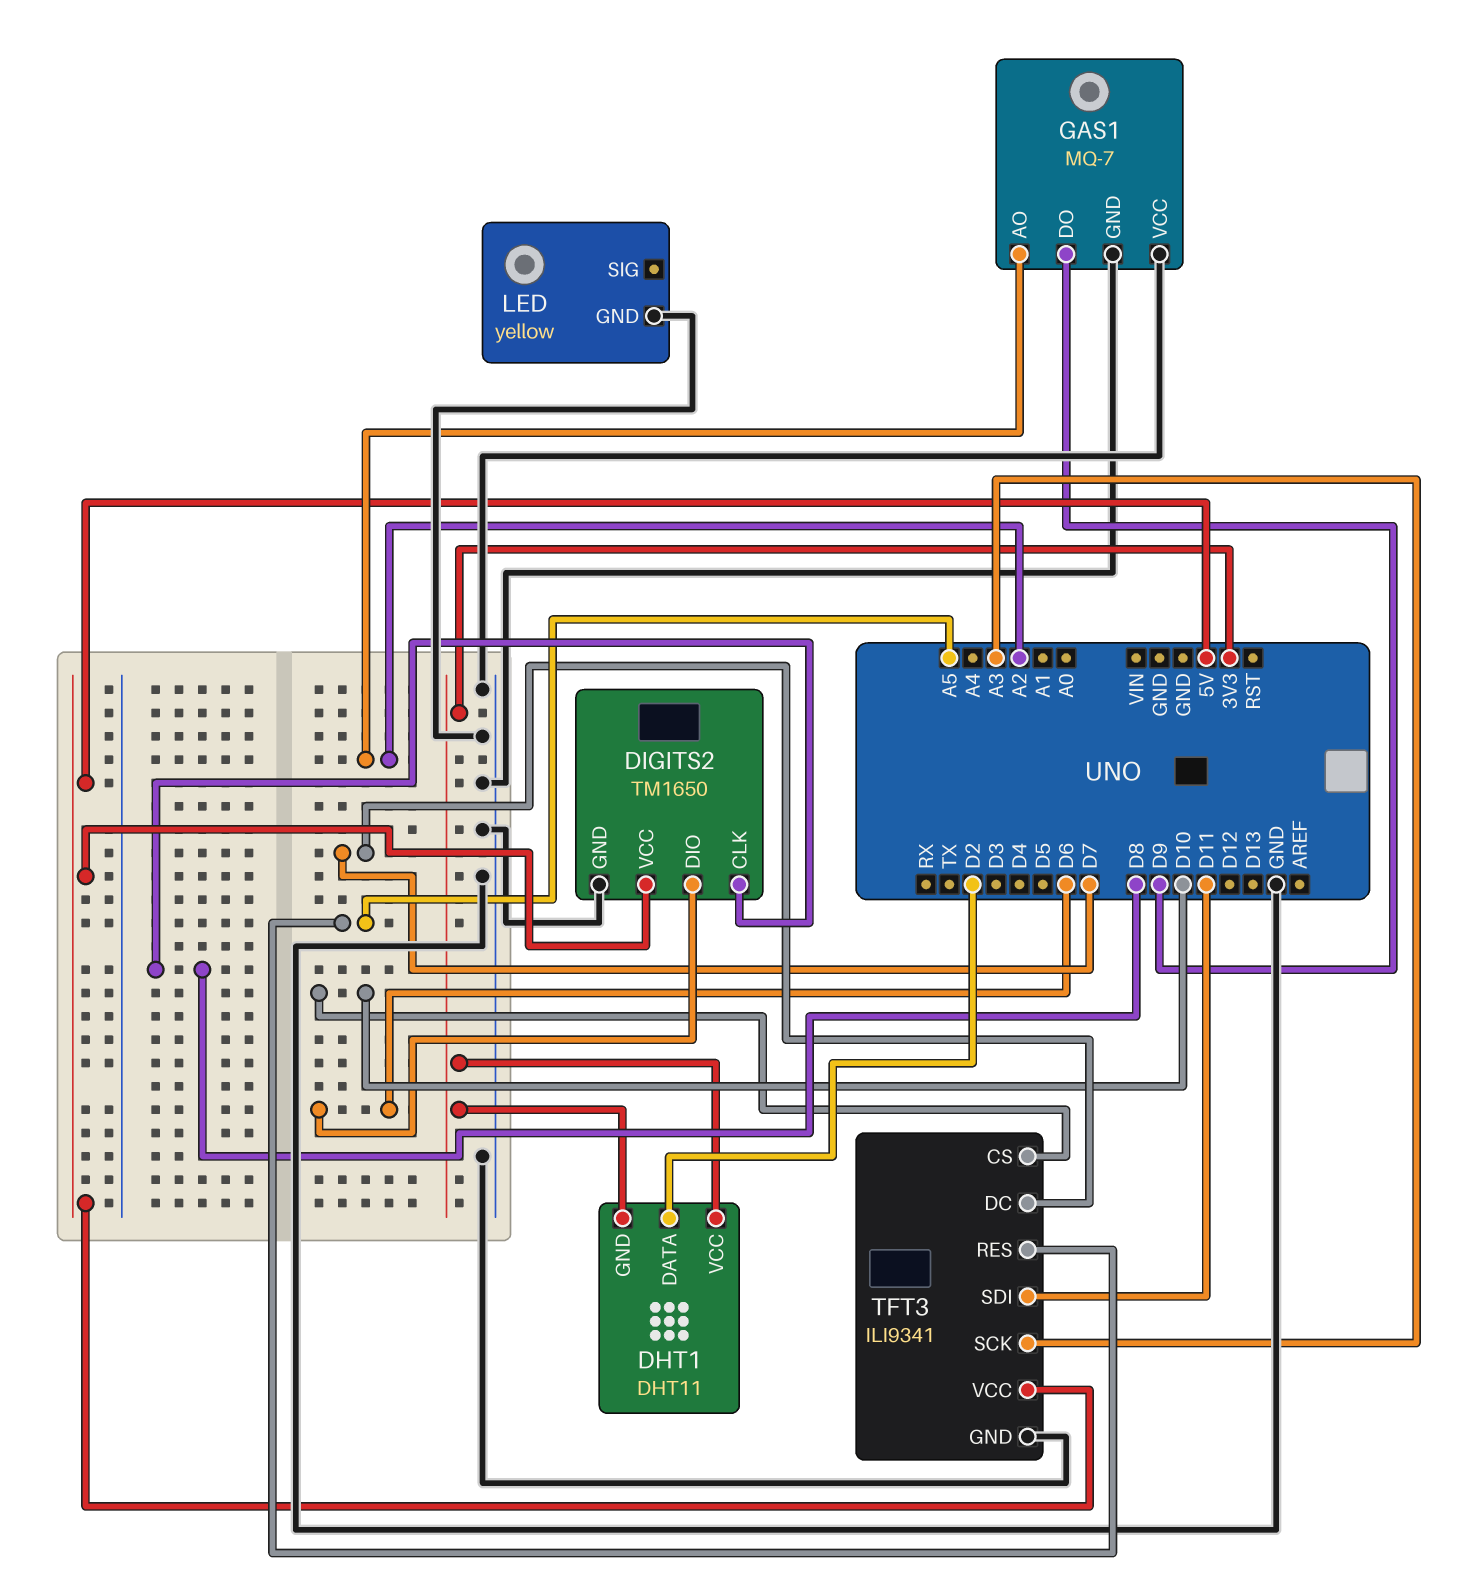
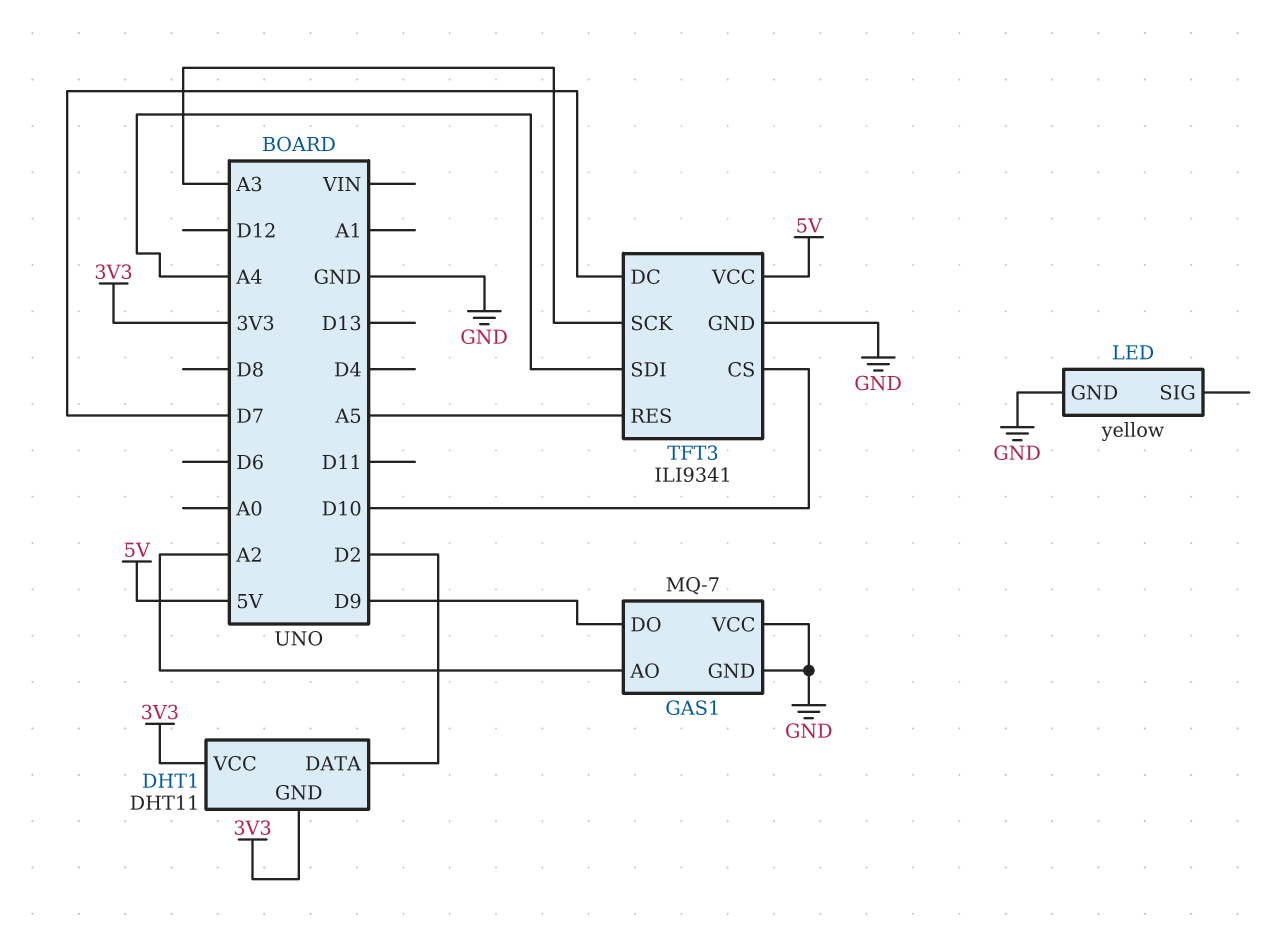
DIGITS2: TM1650 -> none
DIGITS2 pin CLK: D8 -> none
DIGITS2 pin DIO: D6 -> none
DIGITS2 pin GND: GND -> none
DIGITS2 pin VCC: 5V -> none
TFT3 pin SDI: D11 -> A4

